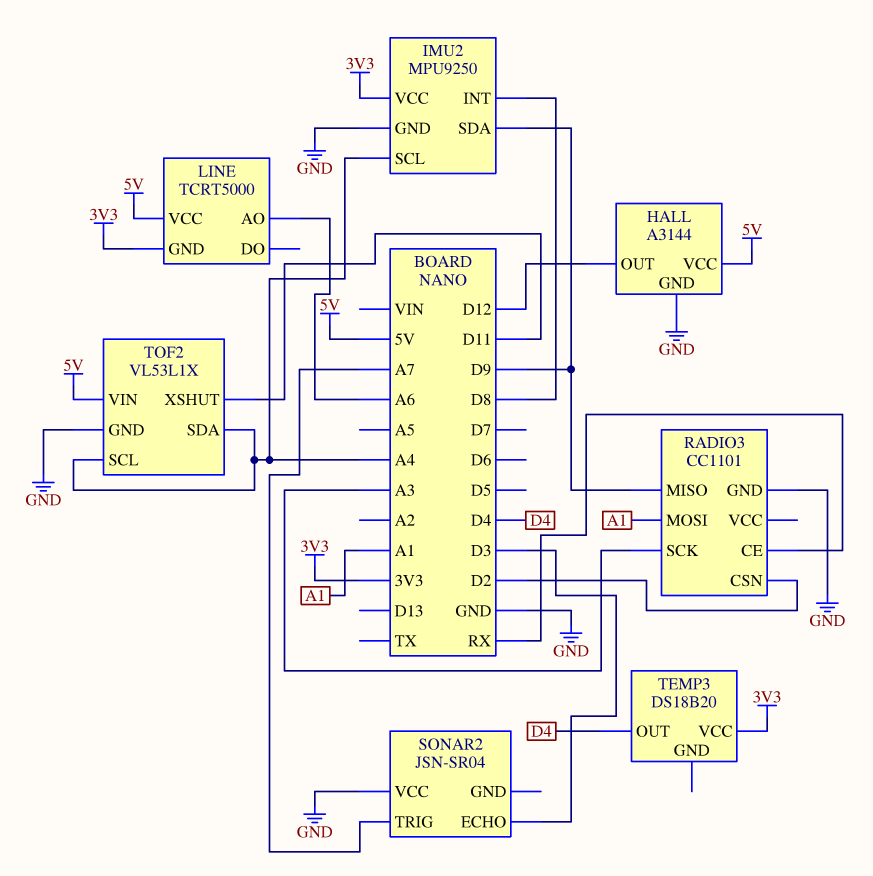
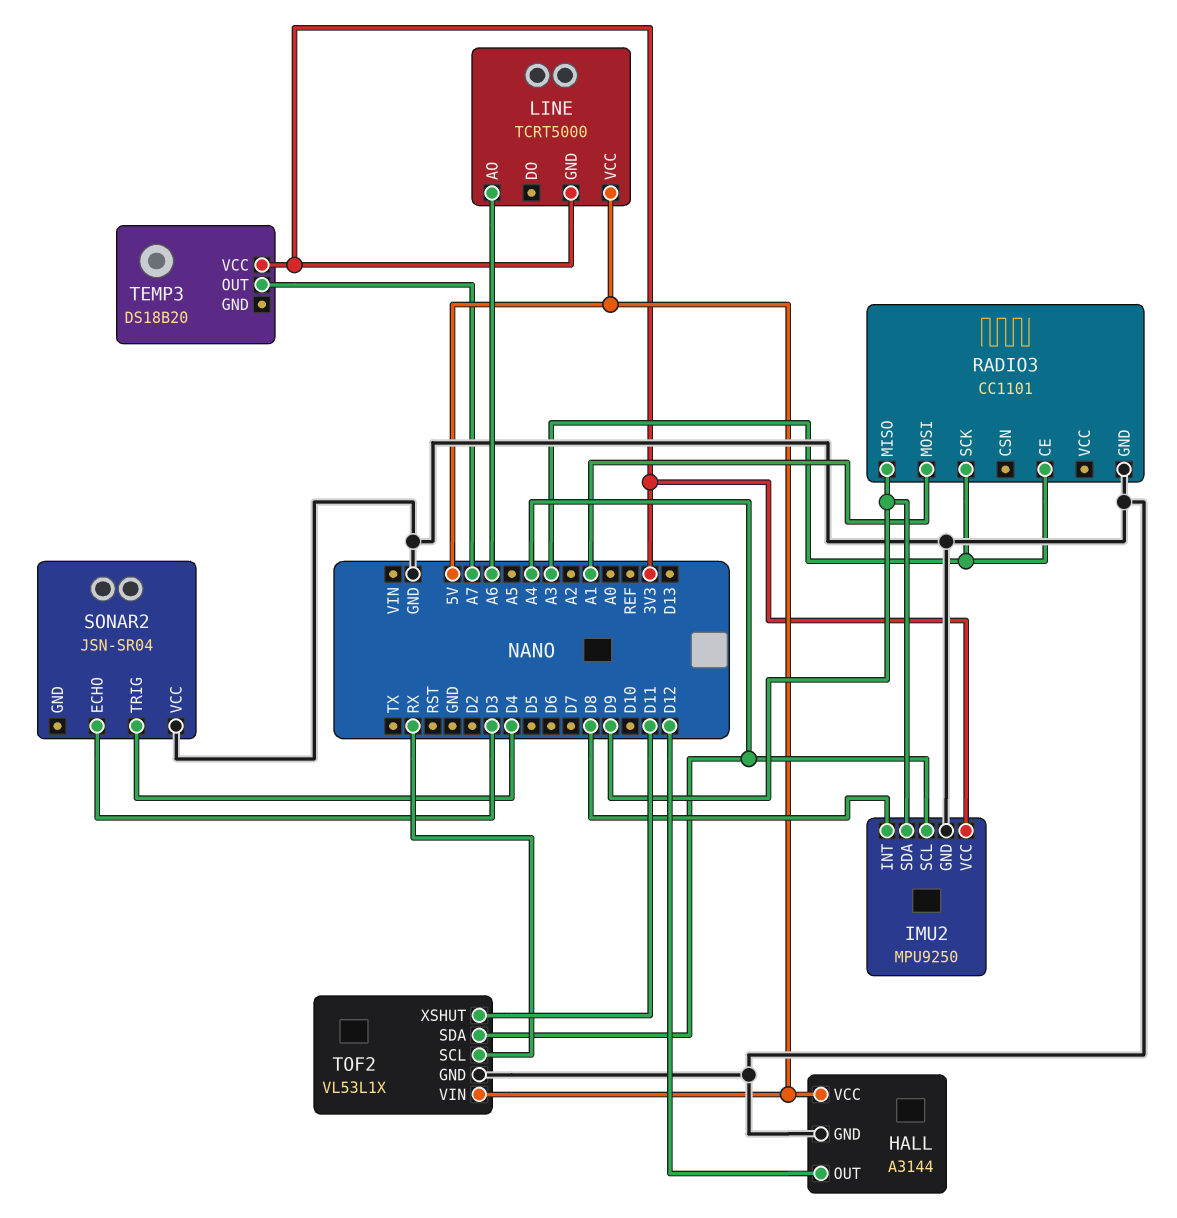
RADIO3 pin CE: RX -> A3
RADIO3 pin CSN: D2 -> none
SONAR2 pin TRIG: A7 -> D4
TEMP3 pin OUT: D4 -> A7
TOF2 pin SCL: A4 -> RX

